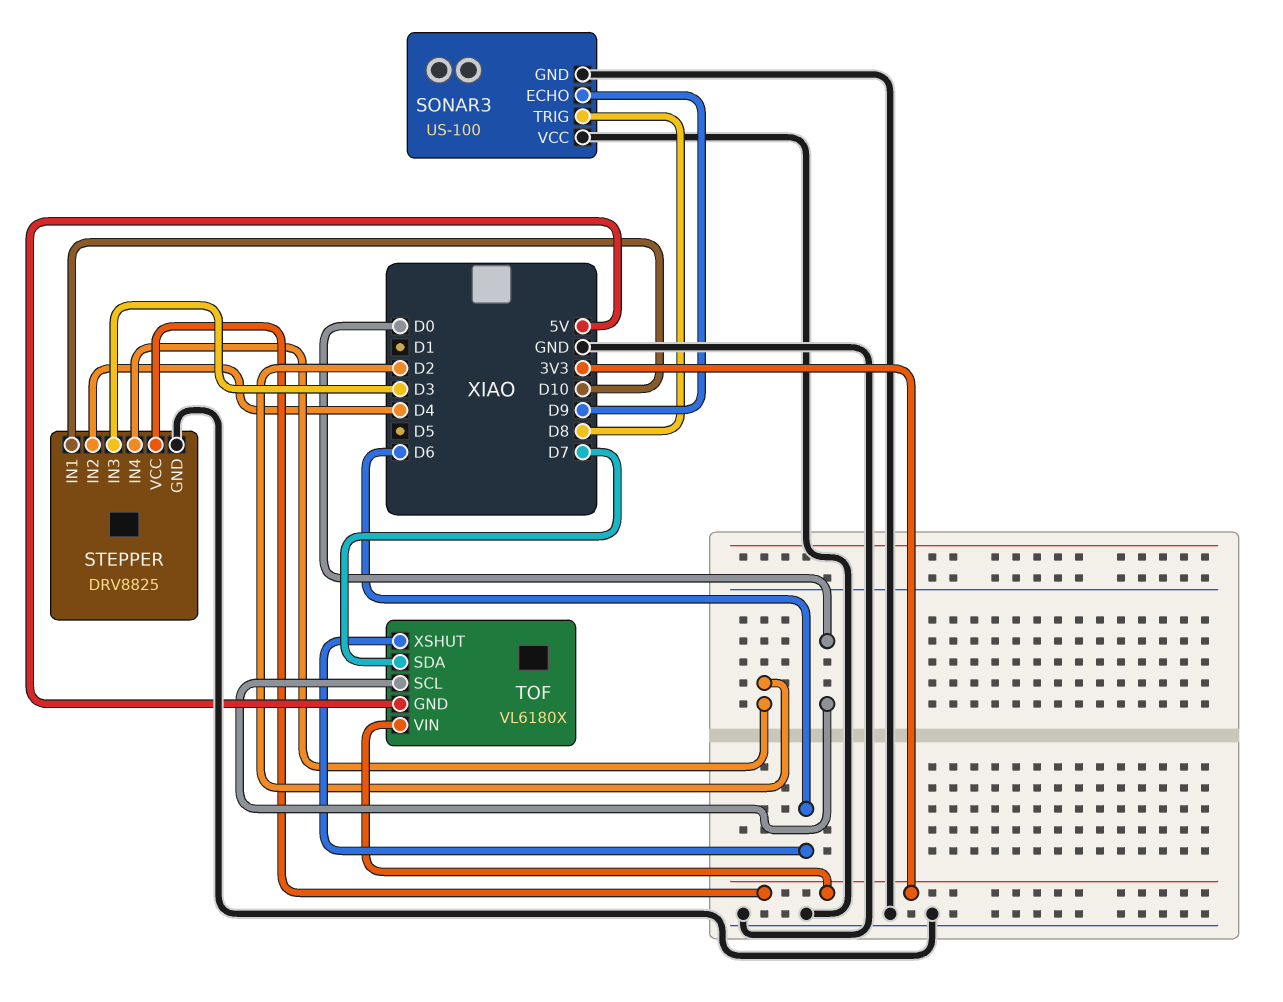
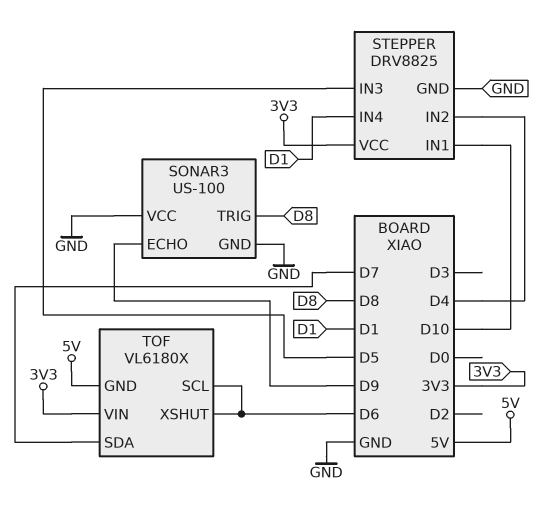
STEPPER pin IN3: D3 -> D5
STEPPER pin IN4: D2 -> D1
TOF pin SCL: D0 -> D6

